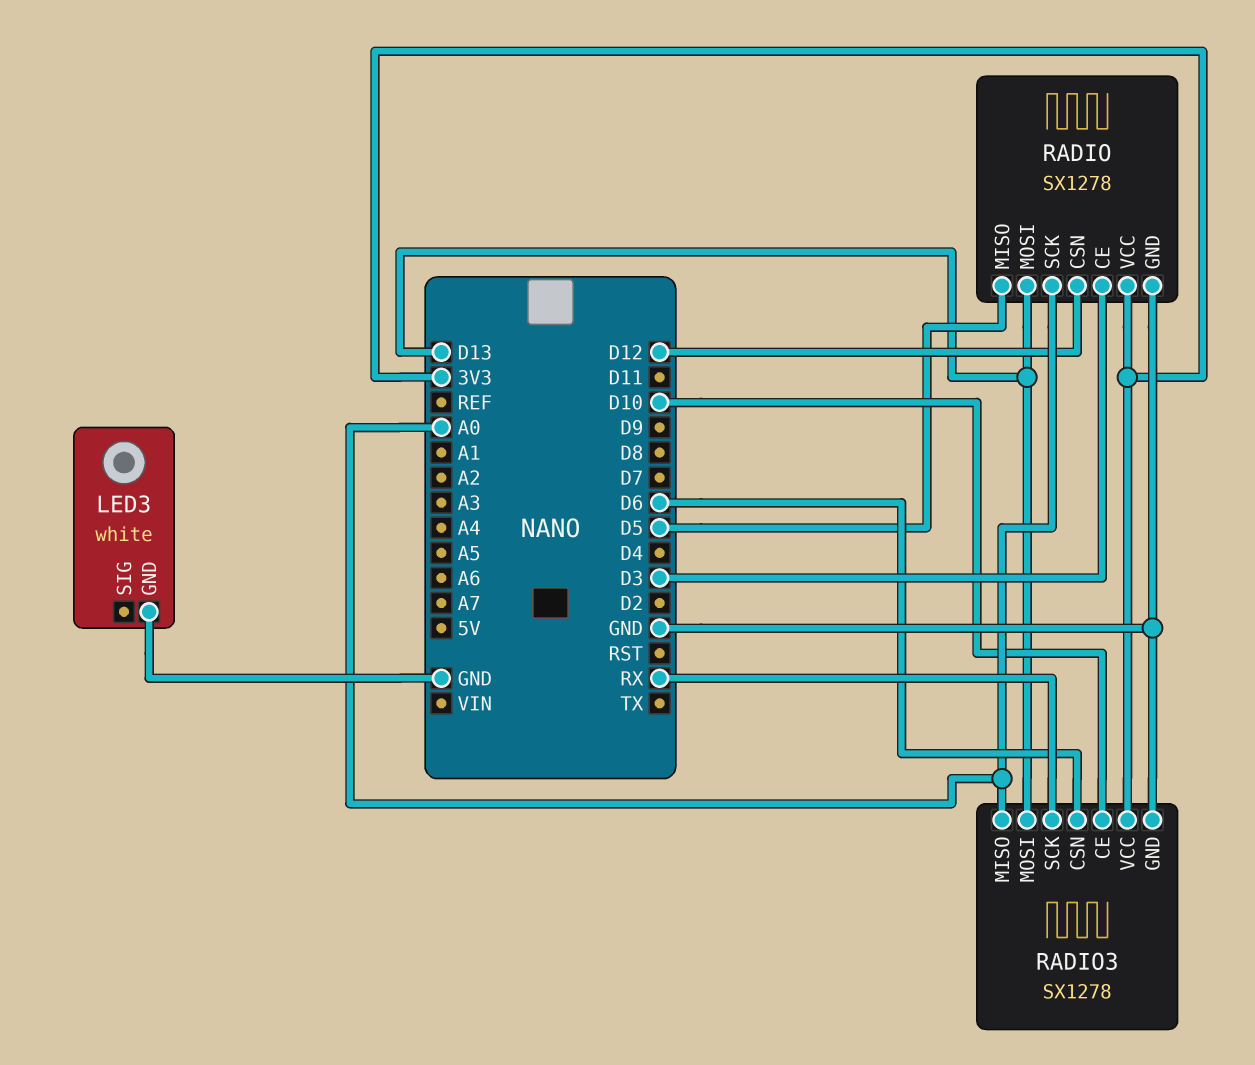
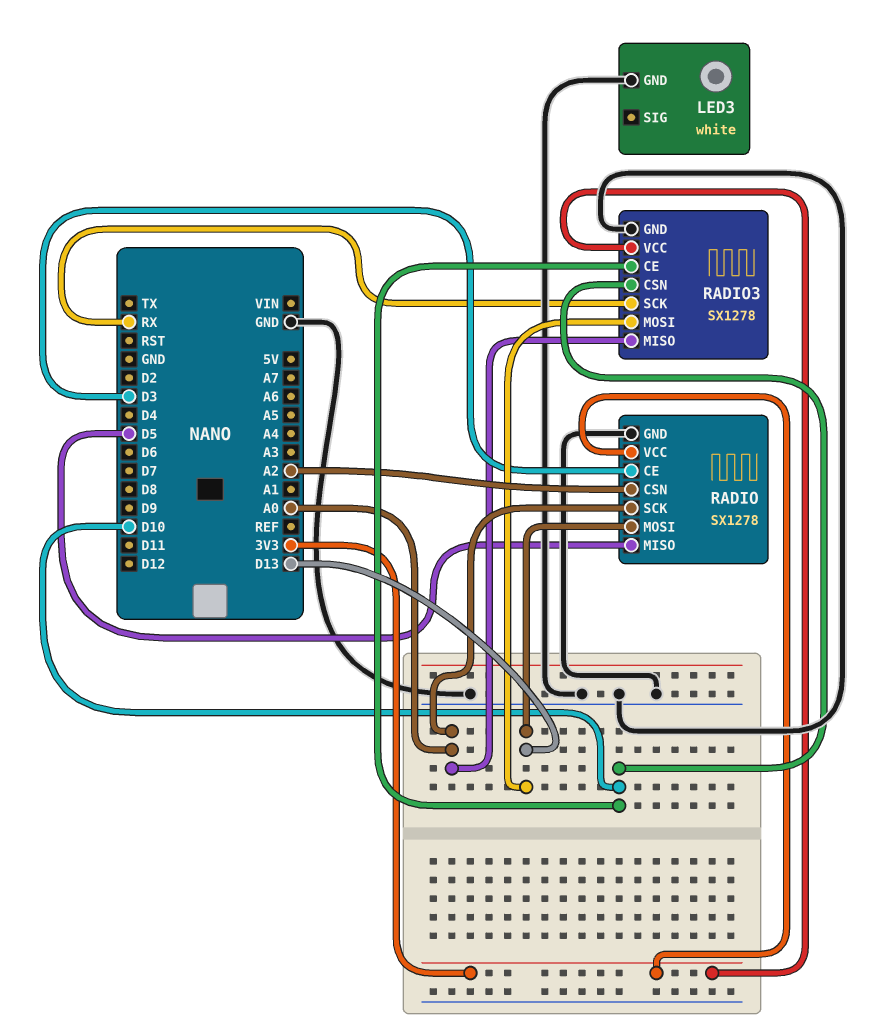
RADIO pin CSN: D12 -> A2
RADIO3 pin CSN: D6 -> D10

